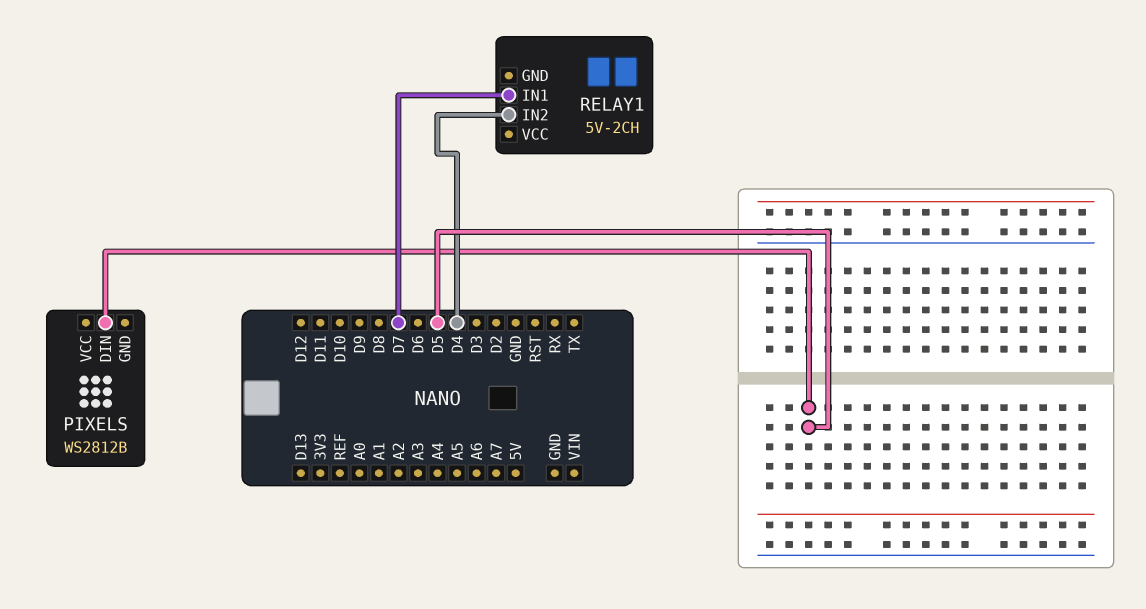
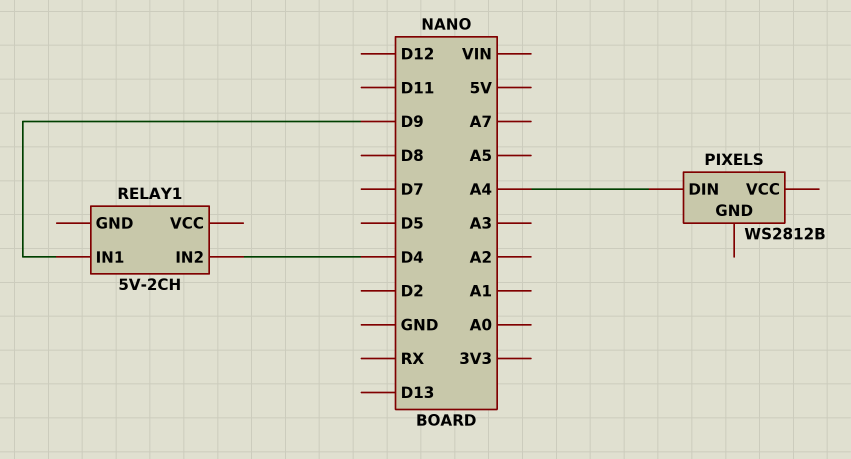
PIXELS pin DIN: D5 -> A4
RELAY1 pin IN1: D7 -> D9

